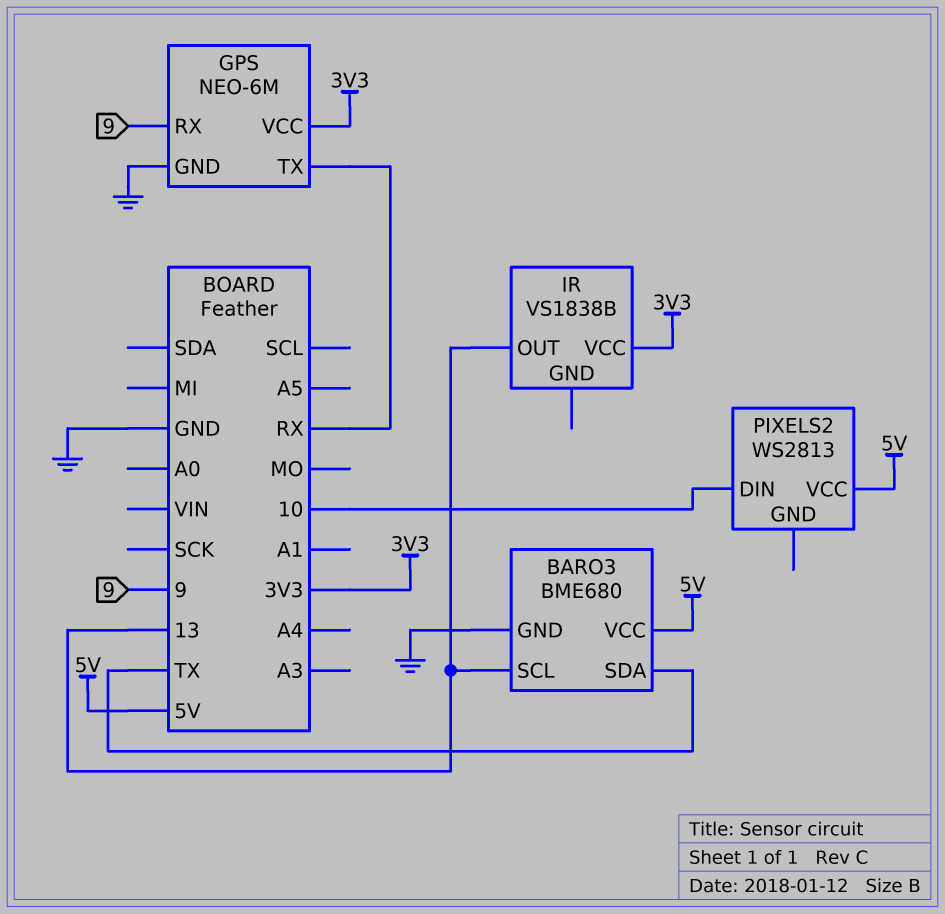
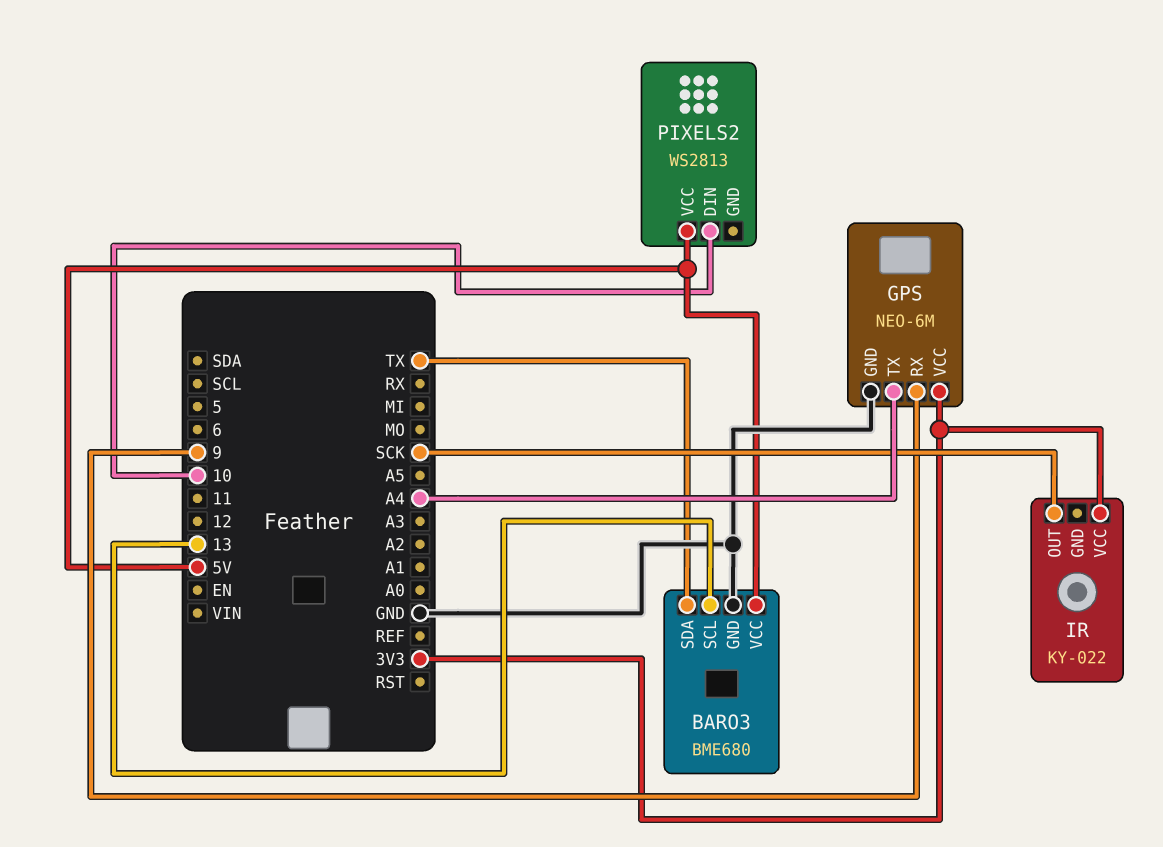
GPS pin TX: RX -> A4
IR: VS1838B -> KY-022
IR pin OUT: 13 -> SCK

